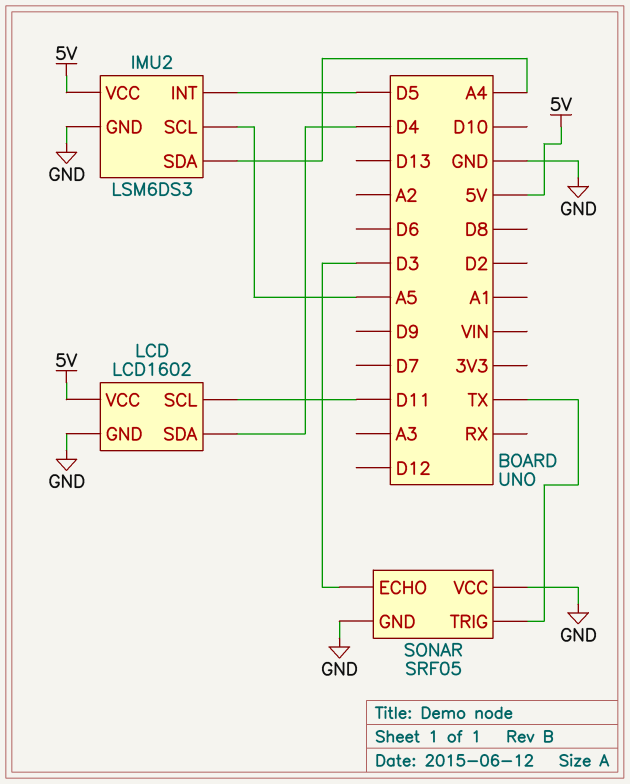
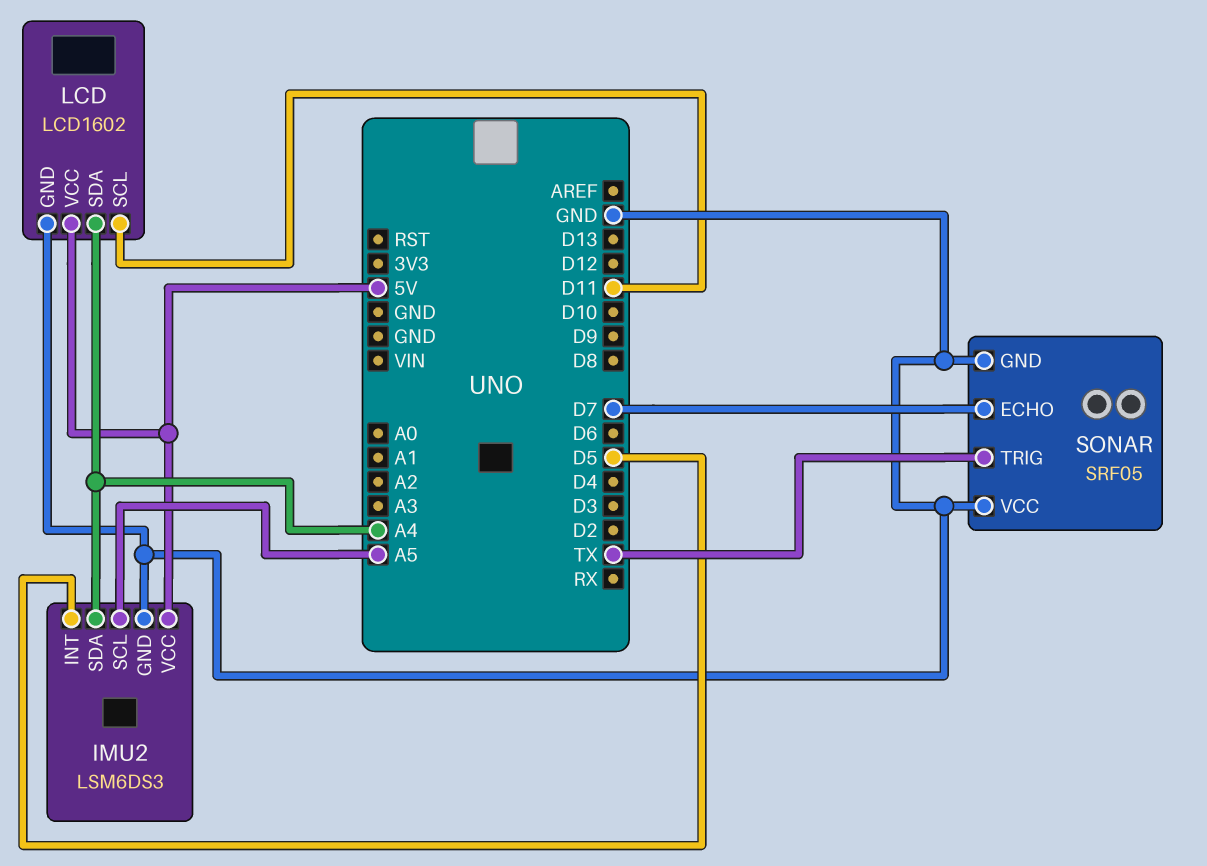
LCD pin SDA: D4 -> A4
SONAR pin ECHO: D3 -> D7

